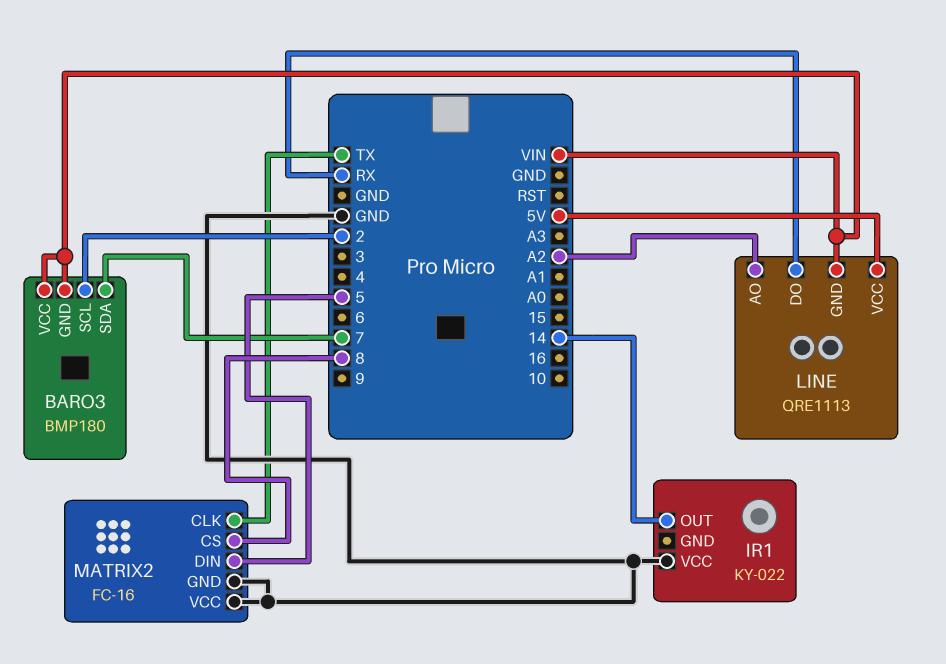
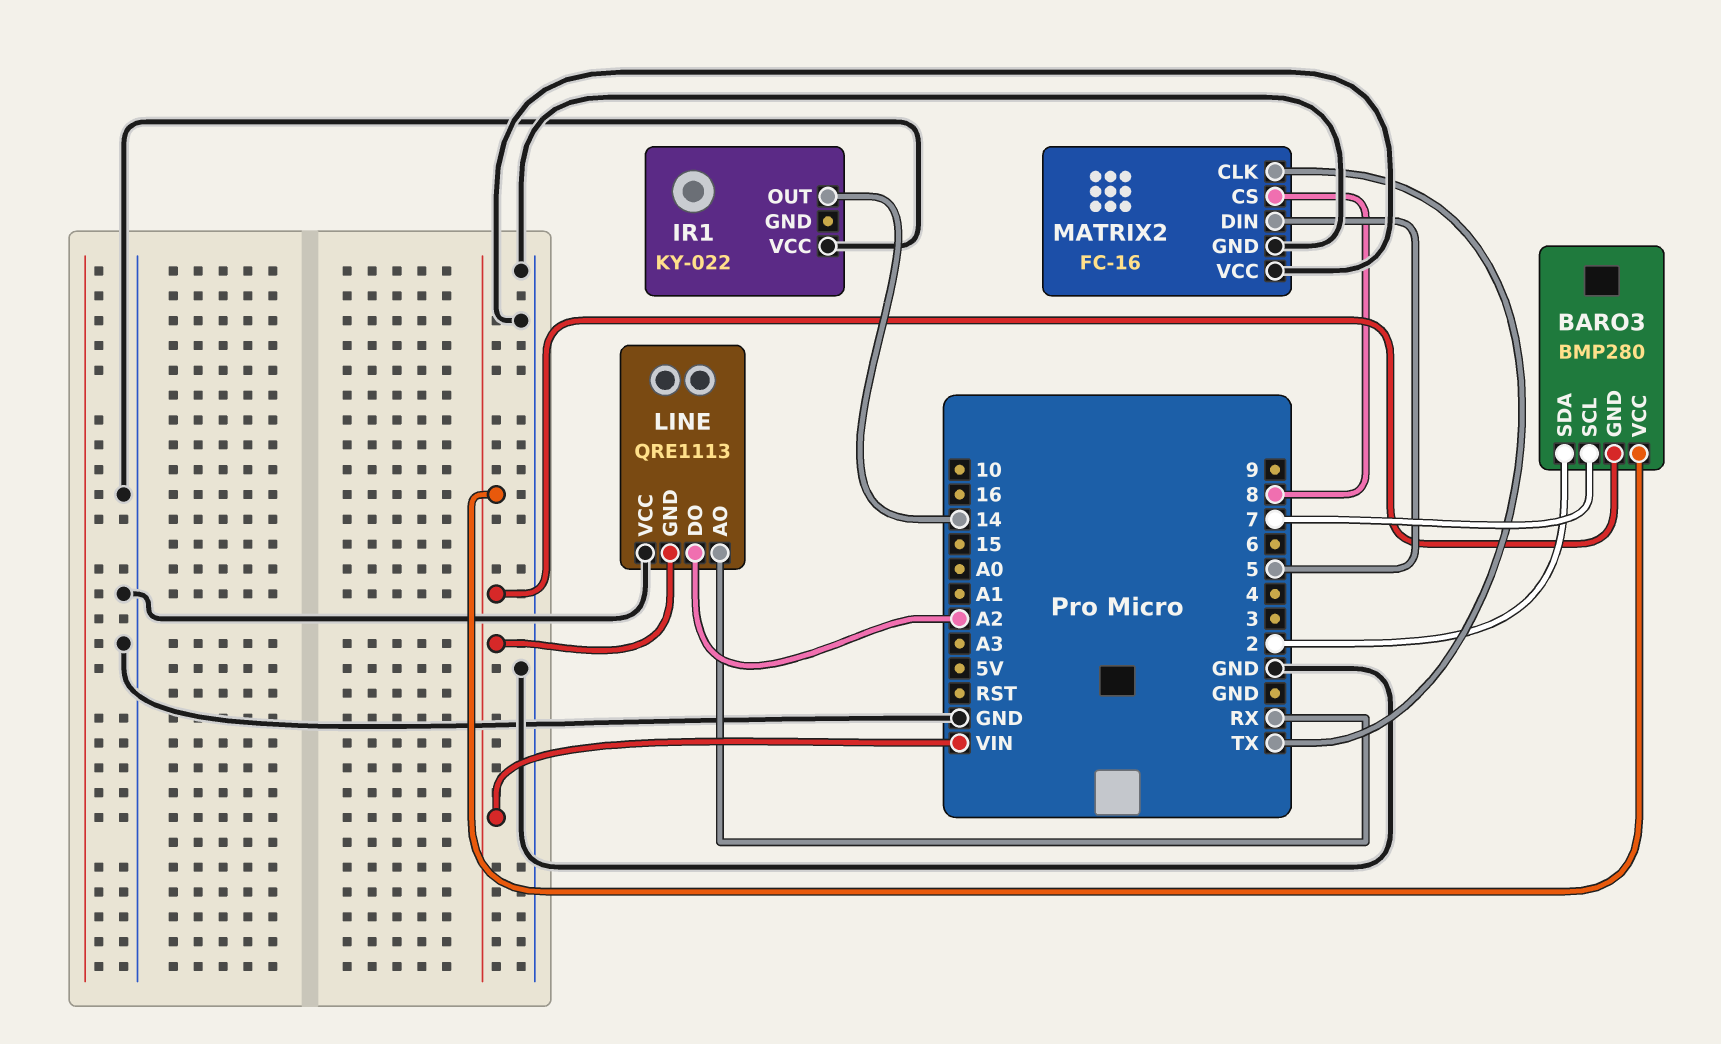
BARO3: BMP180 -> BMP280
BARO3 pin SCL: 2 -> 7
BARO3 pin SDA: 7 -> 2
LINE pin AO: A2 -> RX
LINE pin DO: RX -> A2
LINE pin VCC: 5V -> GND

